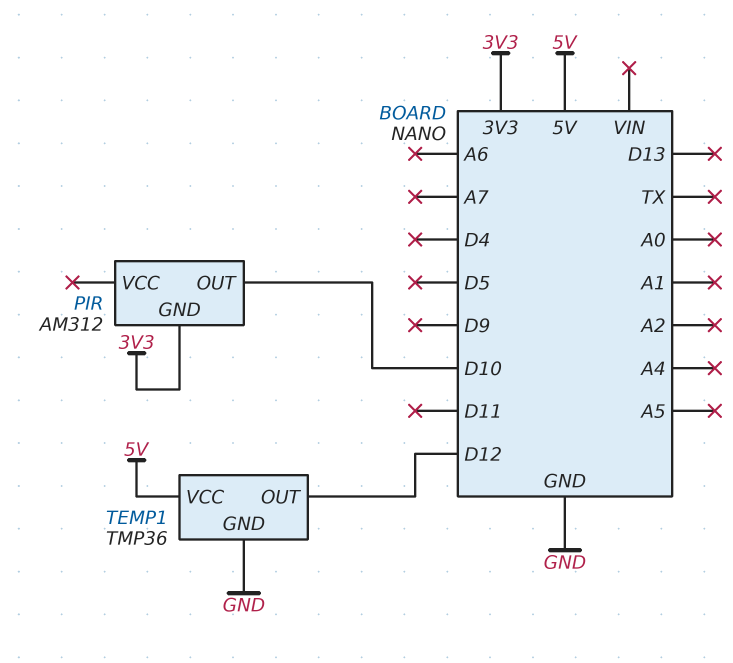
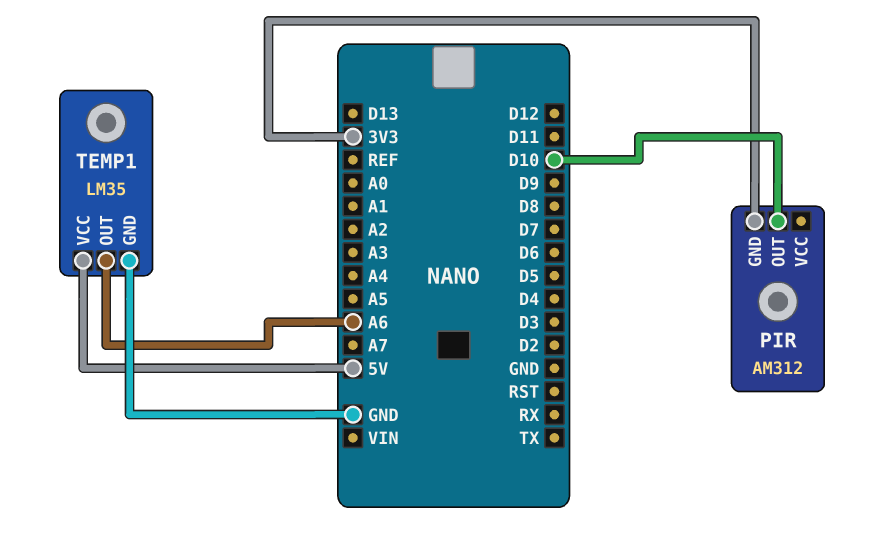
TEMP1: TMP36 -> LM35
TEMP1 pin OUT: D12 -> A6

